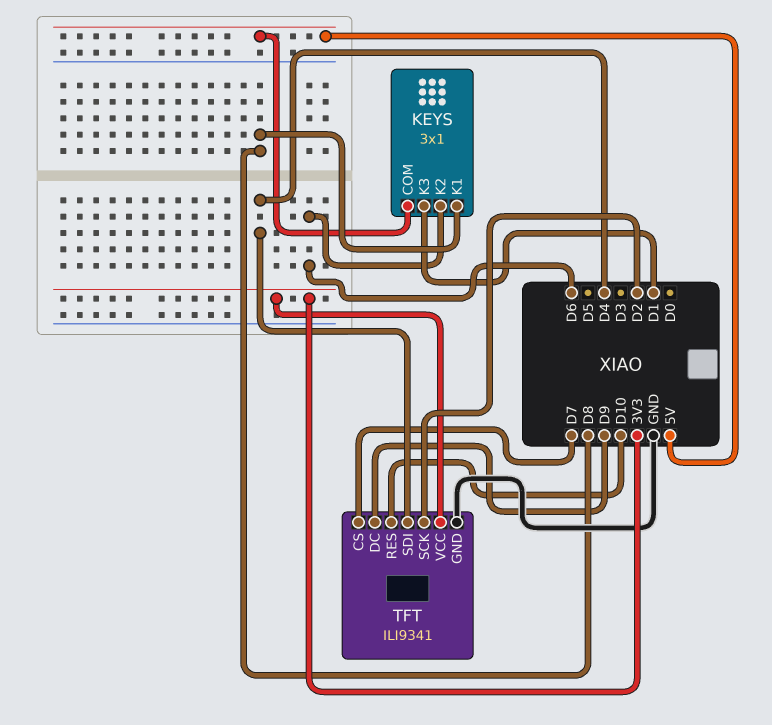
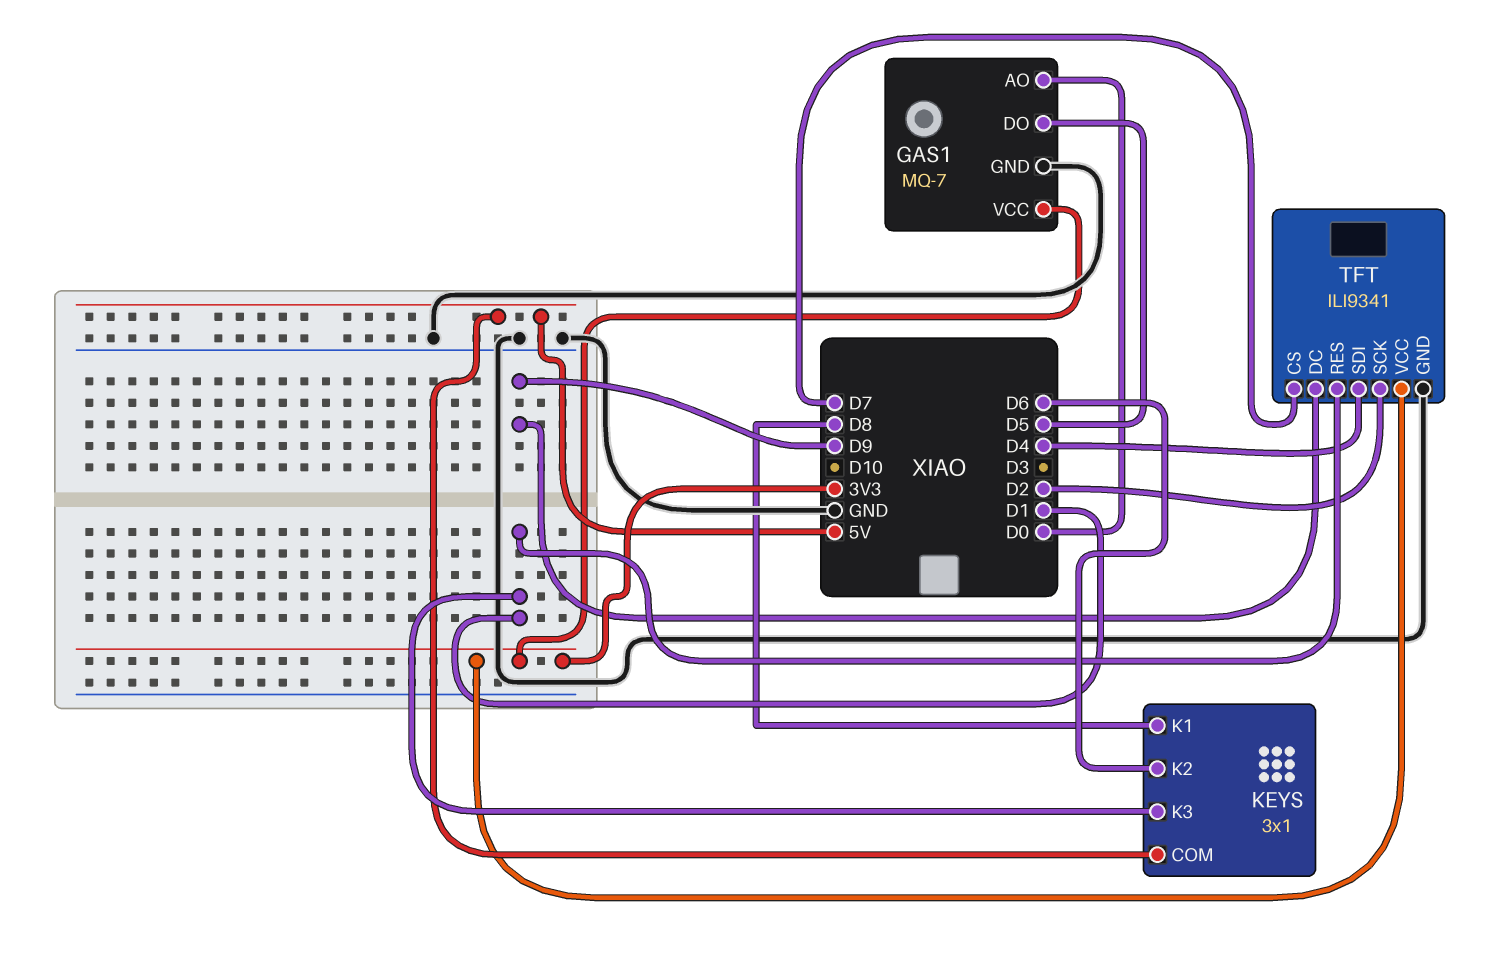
GAS1: none -> MQ-7
GAS1 pin AO: none -> D0
GAS1 pin DO: none -> D5
GAS1 pin GND: none -> GND
GAS1 pin VCC: none -> 3V3
TFT pin RES: D10 -> D1

